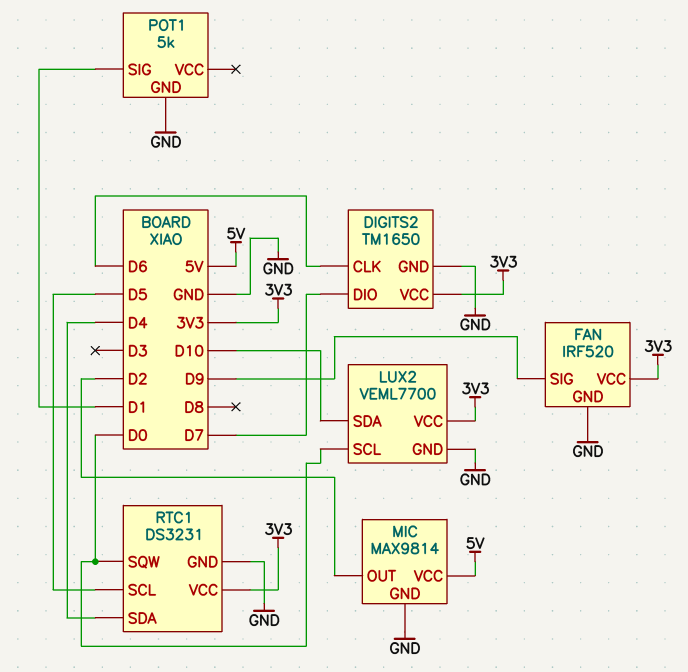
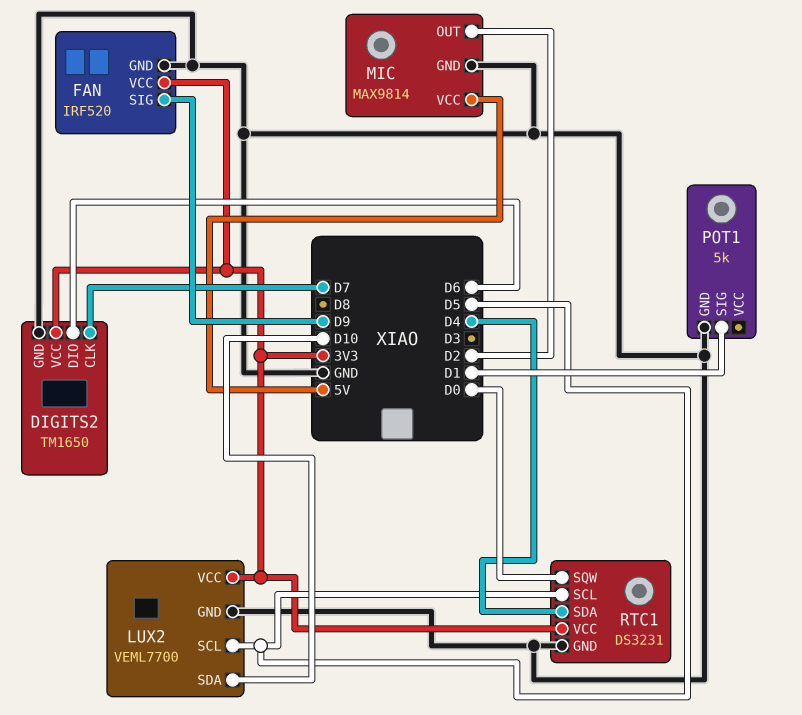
DIGITS2 pin CLK: D6 -> D7
DIGITS2 pin DIO: D7 -> D6
LUX2 pin SCL: D0 -> D5

